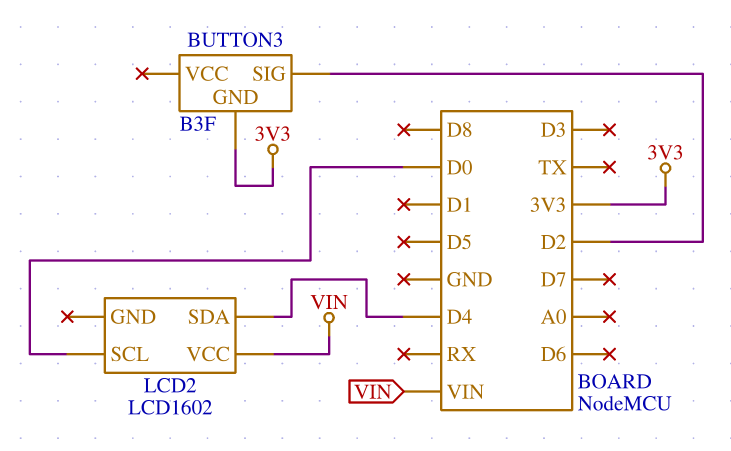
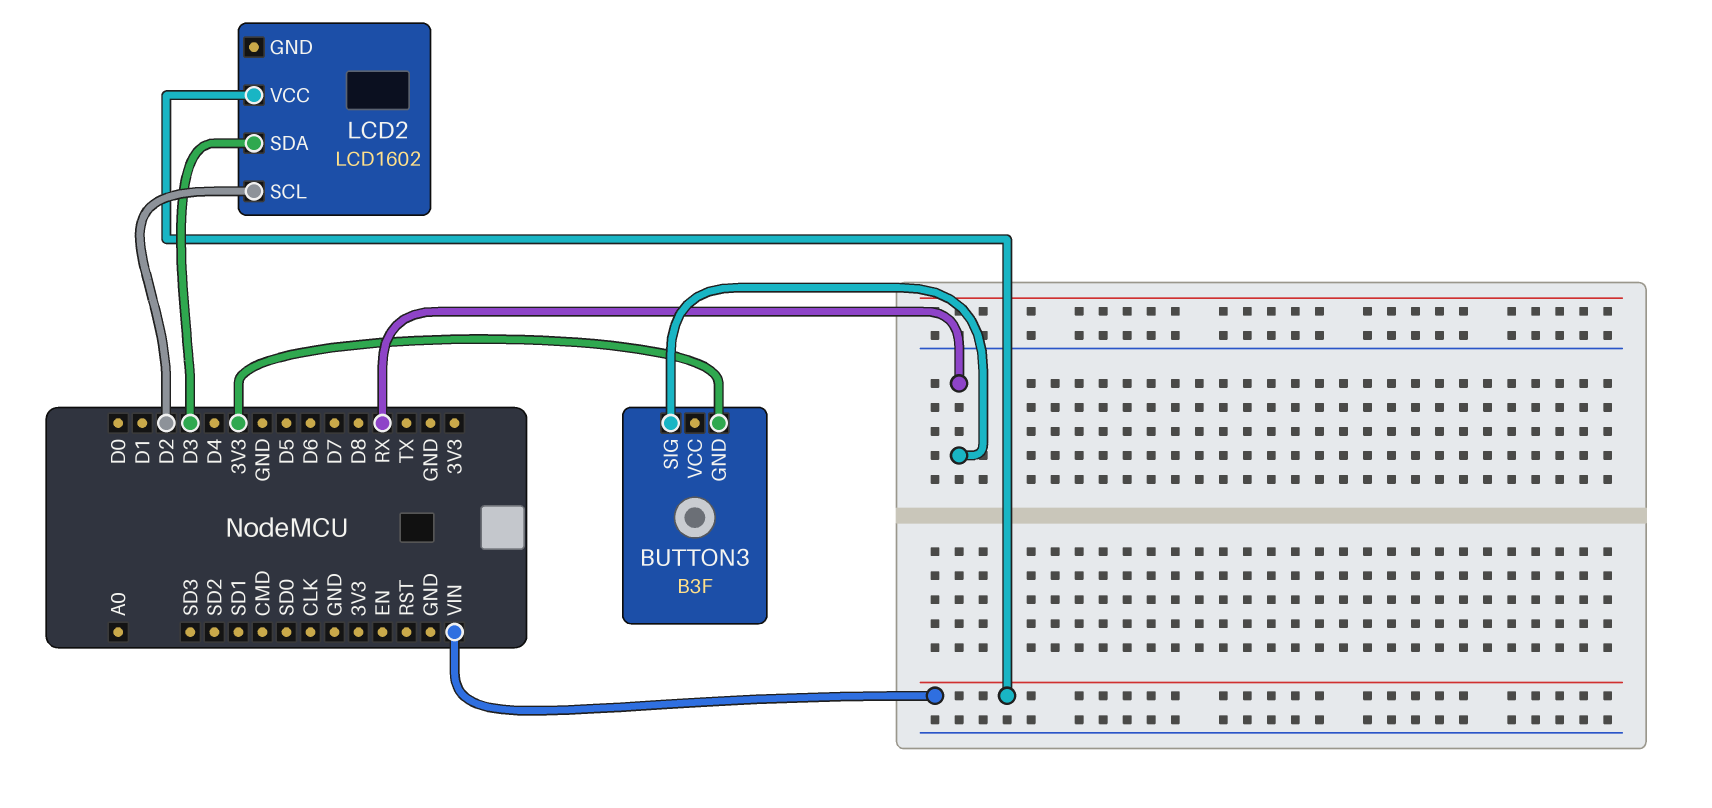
BUTTON3 pin SIG: D2 -> RX
LCD2 pin SCL: D0 -> D2
LCD2 pin SDA: D4 -> D3

